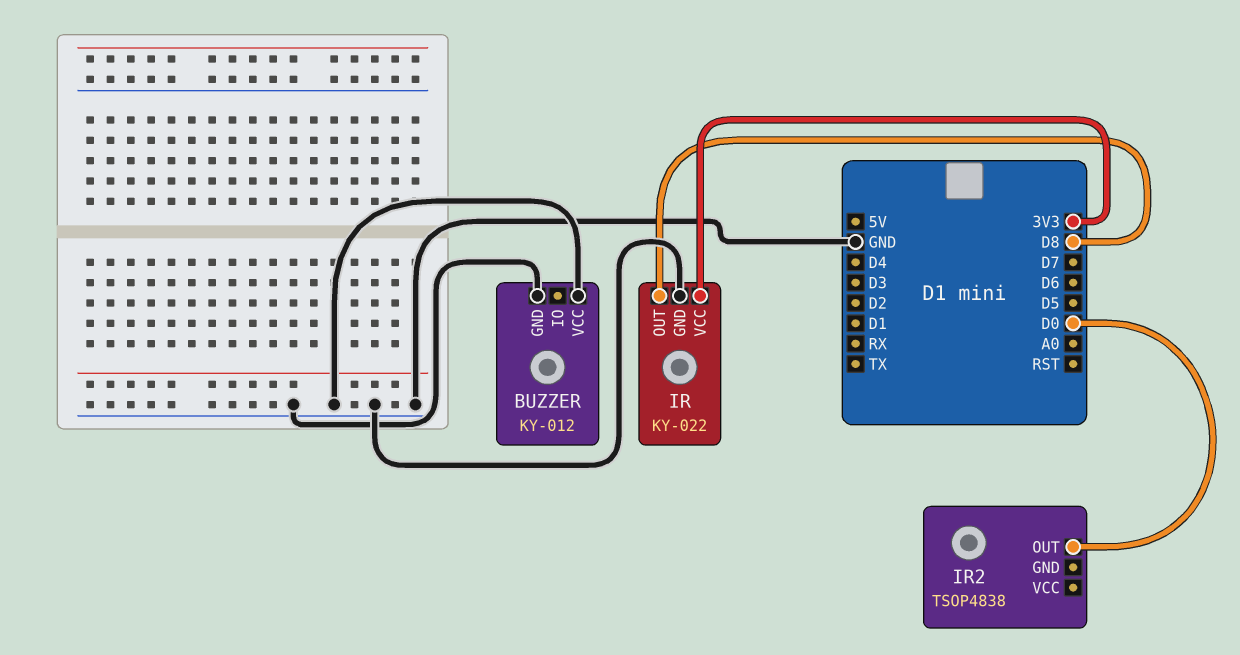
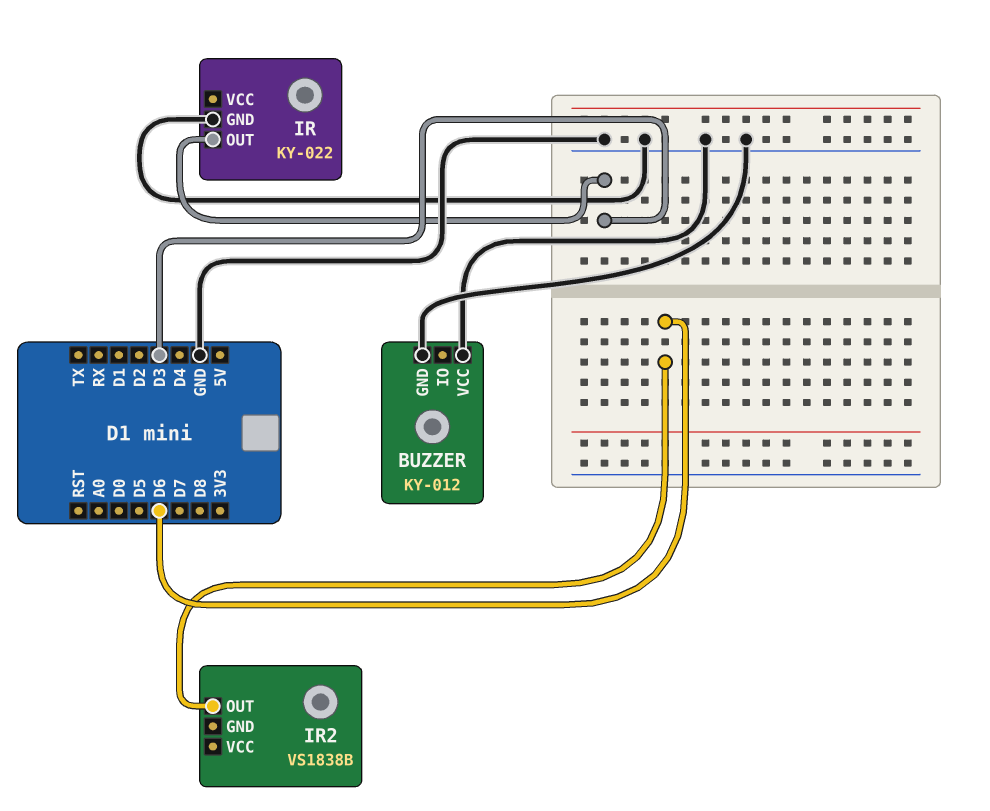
IR pin OUT: D8 -> D3
IR pin VCC: 3V3 -> none
IR2: TSOP4838 -> VS1838B
IR2 pin OUT: D0 -> D6

